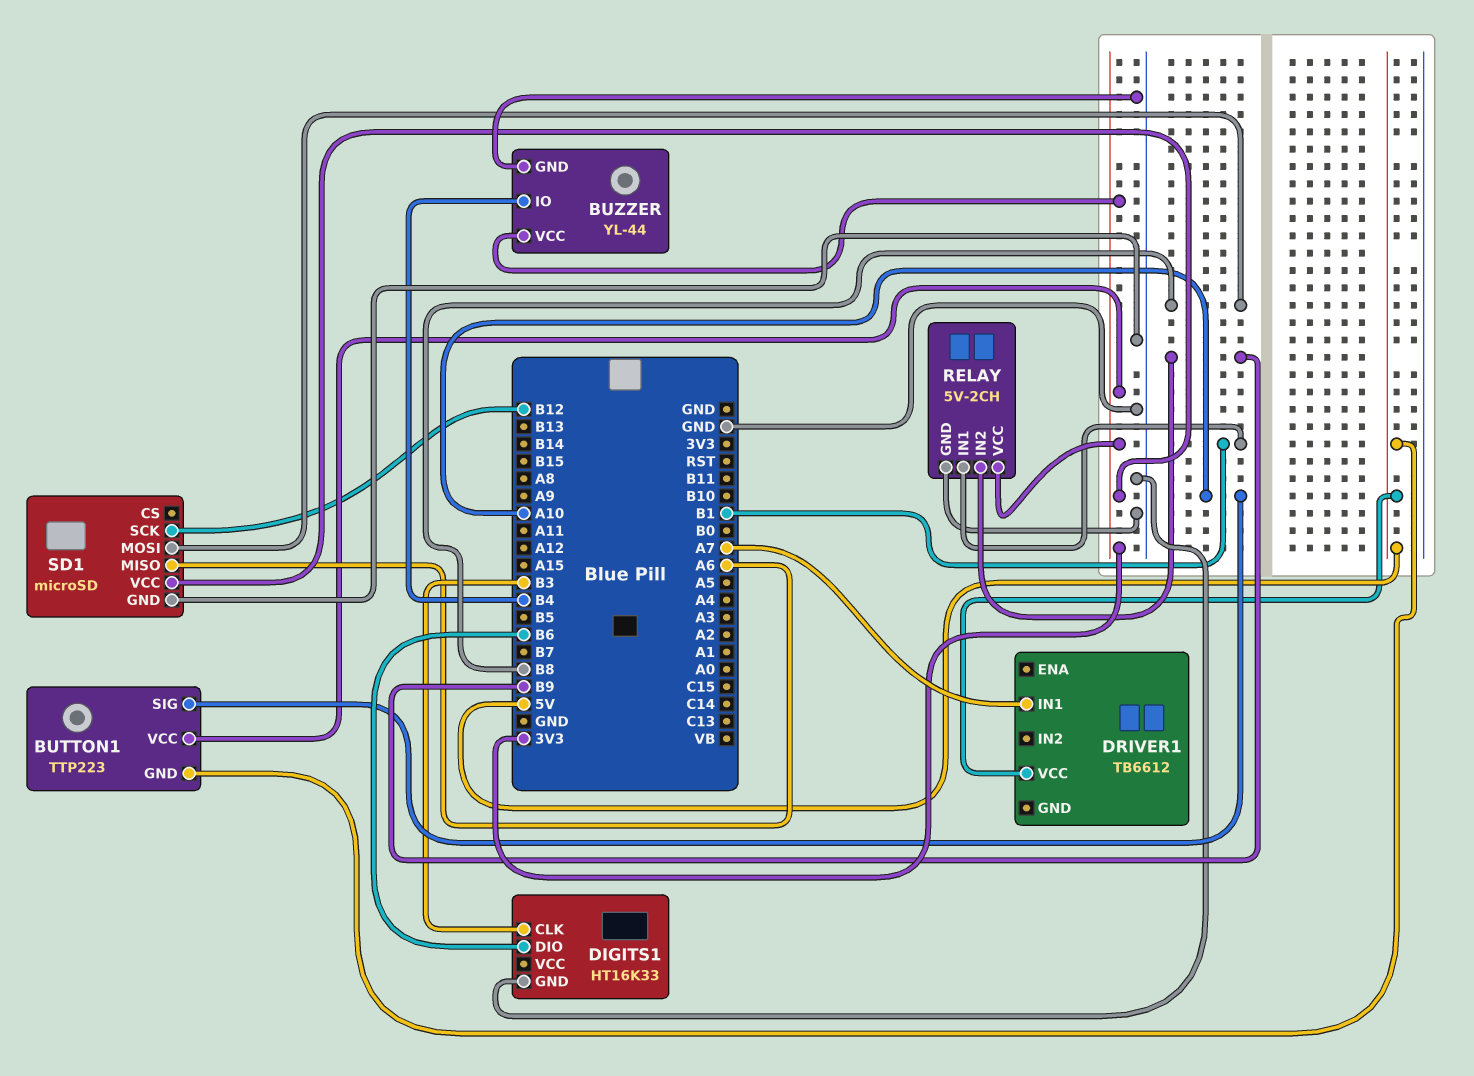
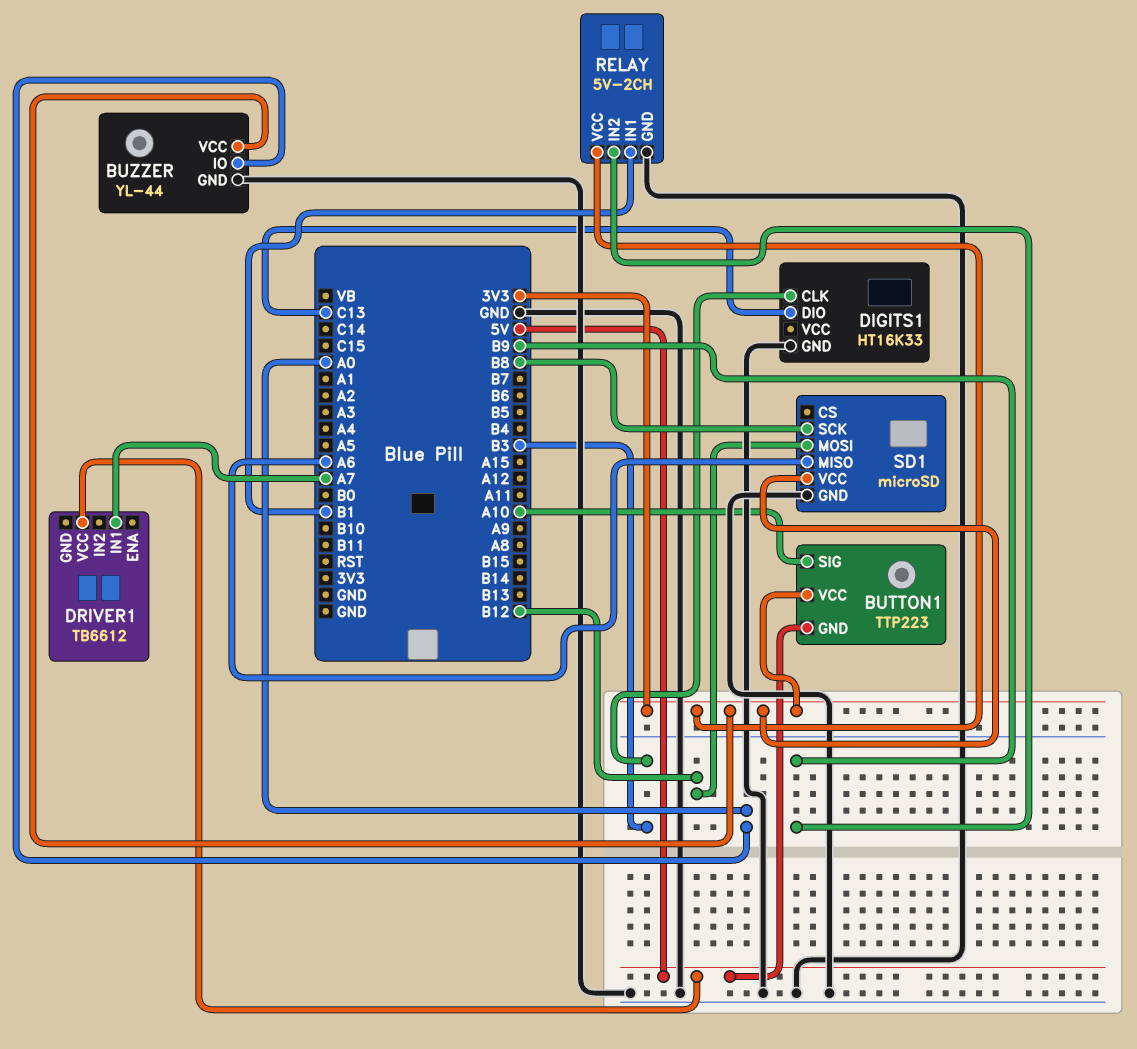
BUZZER pin IO: B4 -> A0
DIGITS1 pin DIO: B6 -> C13
SD1 pin MOSI: B8 -> B12
SD1 pin SCK: B12 -> B8

